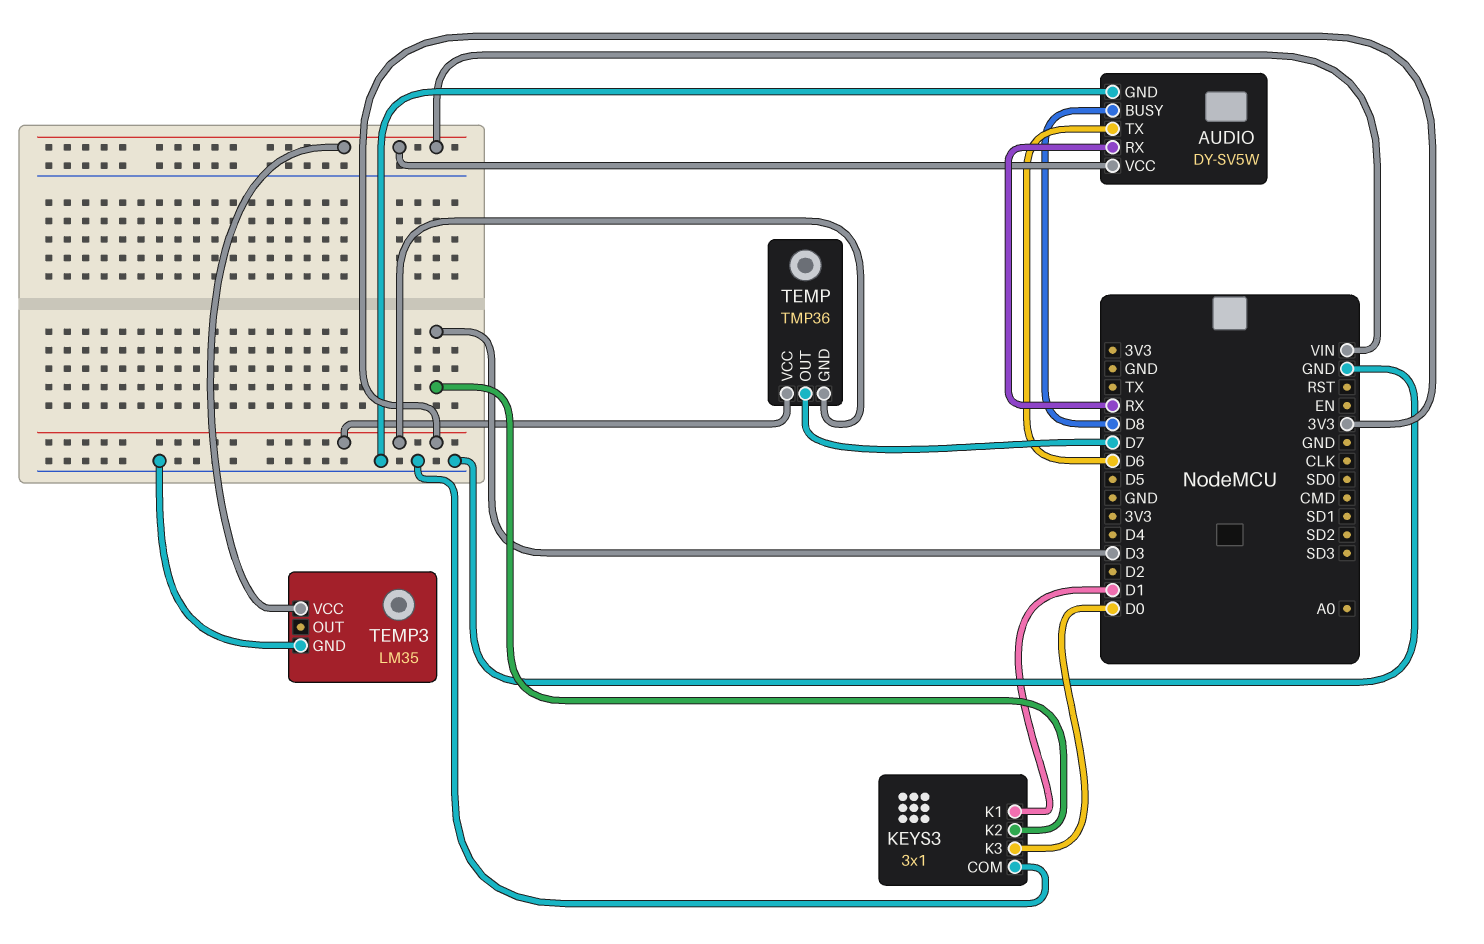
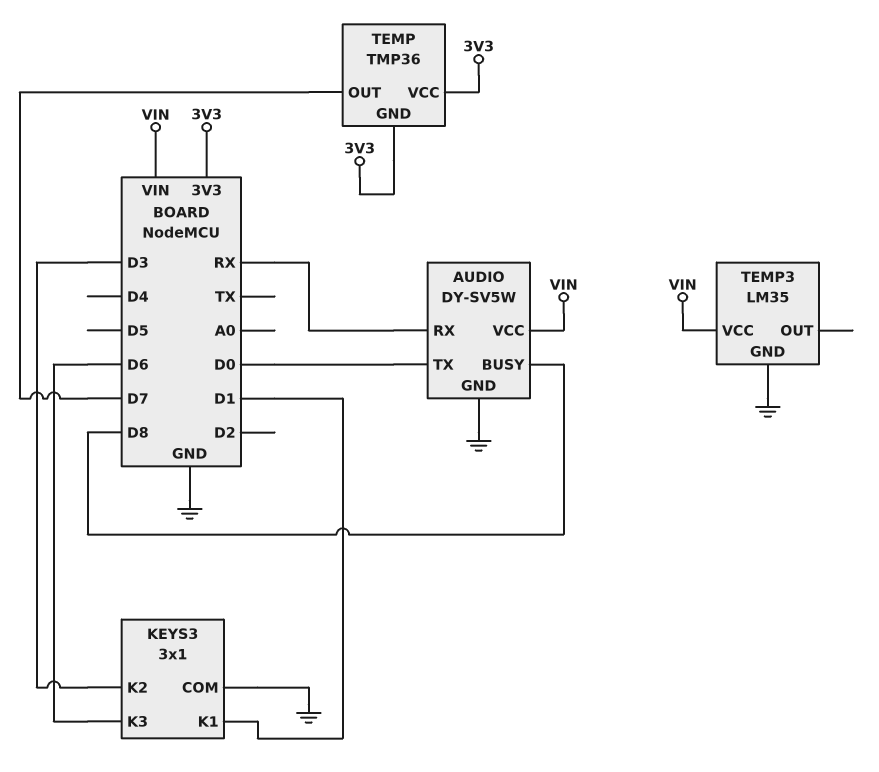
AUDIO pin TX: D6 -> D0
KEYS3 pin K3: D0 -> D6

